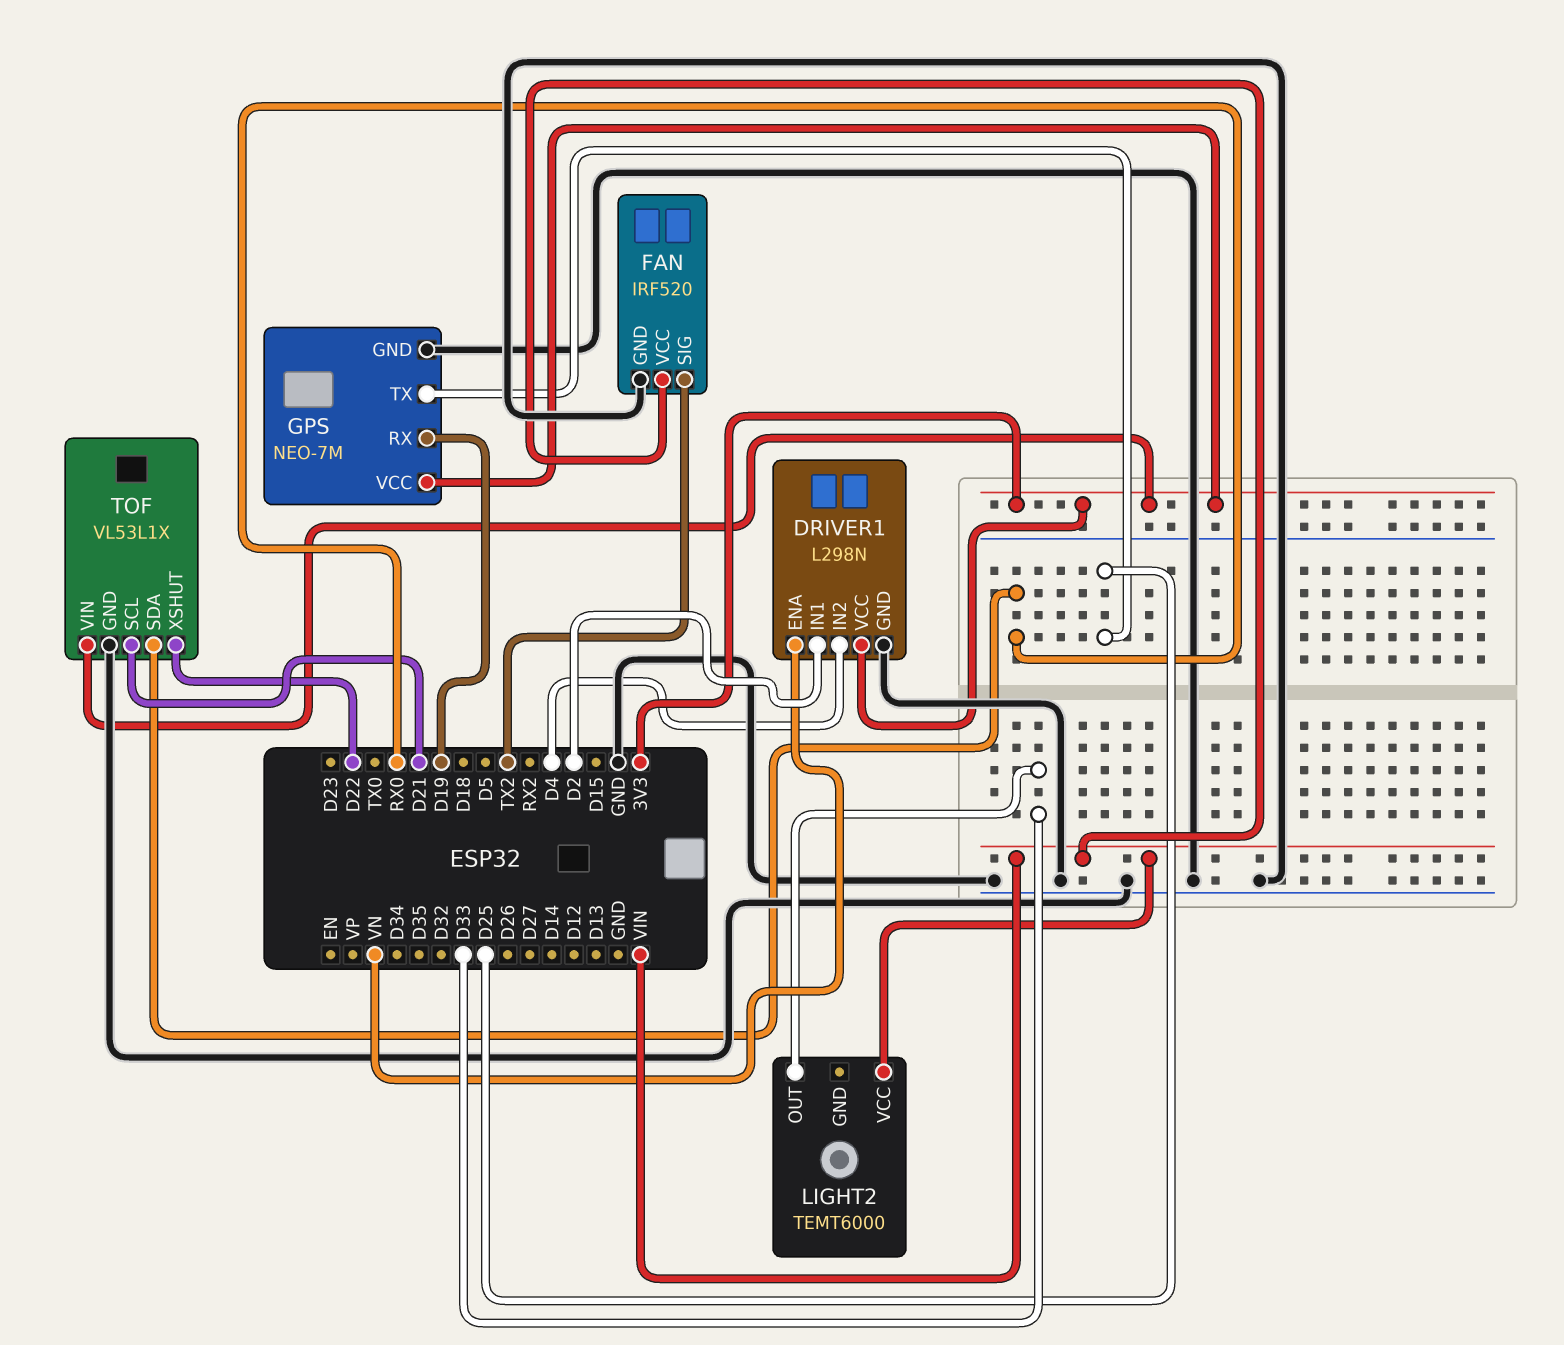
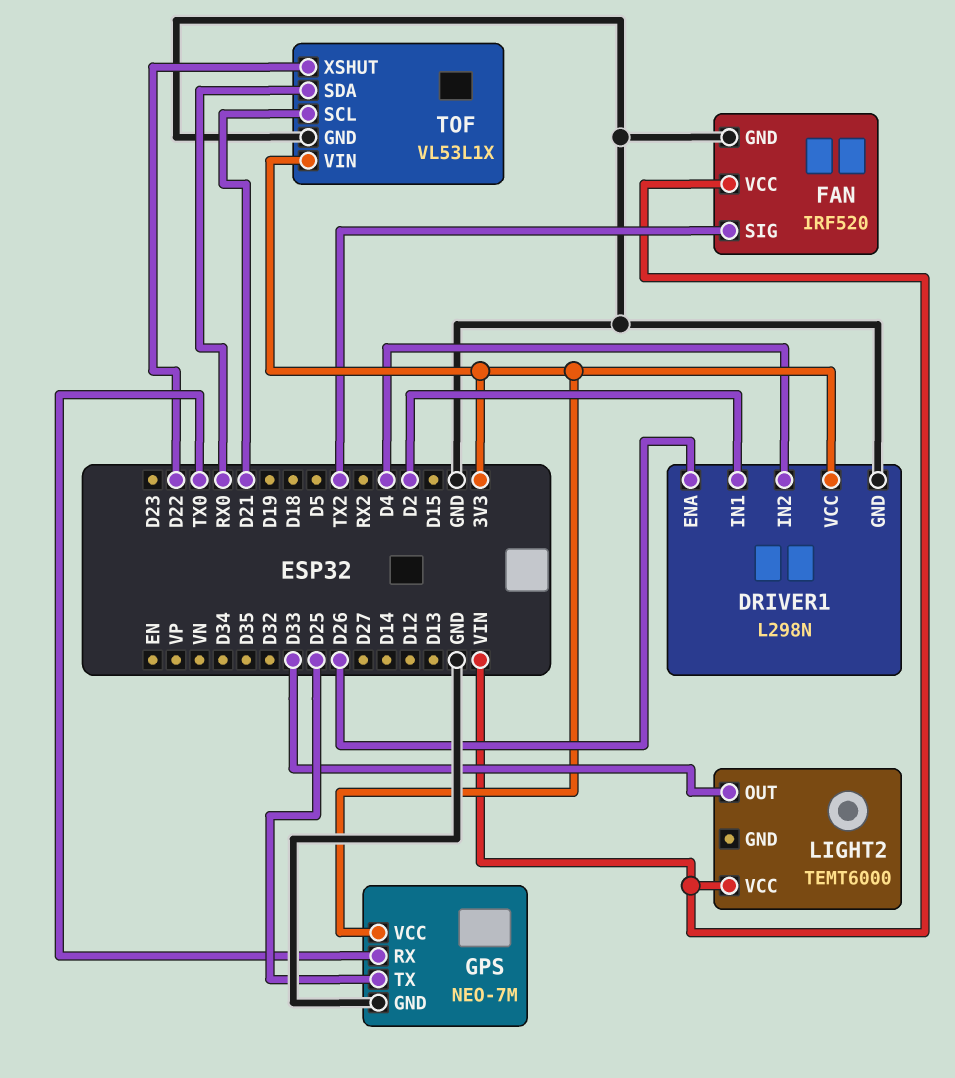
DRIVER1 pin ENA: VN -> D26
GPS pin RX: D19 -> TX0

